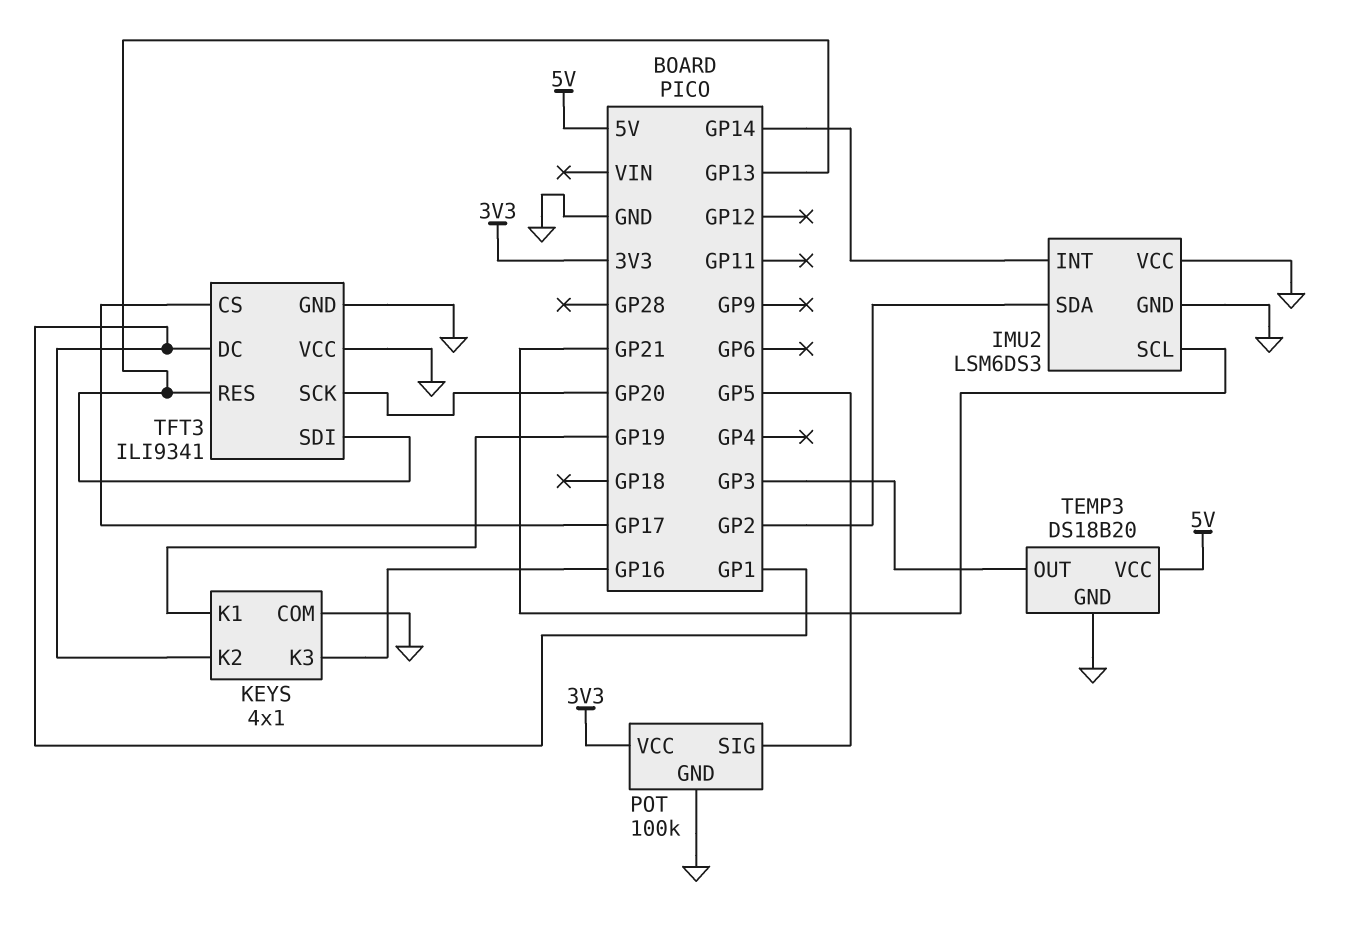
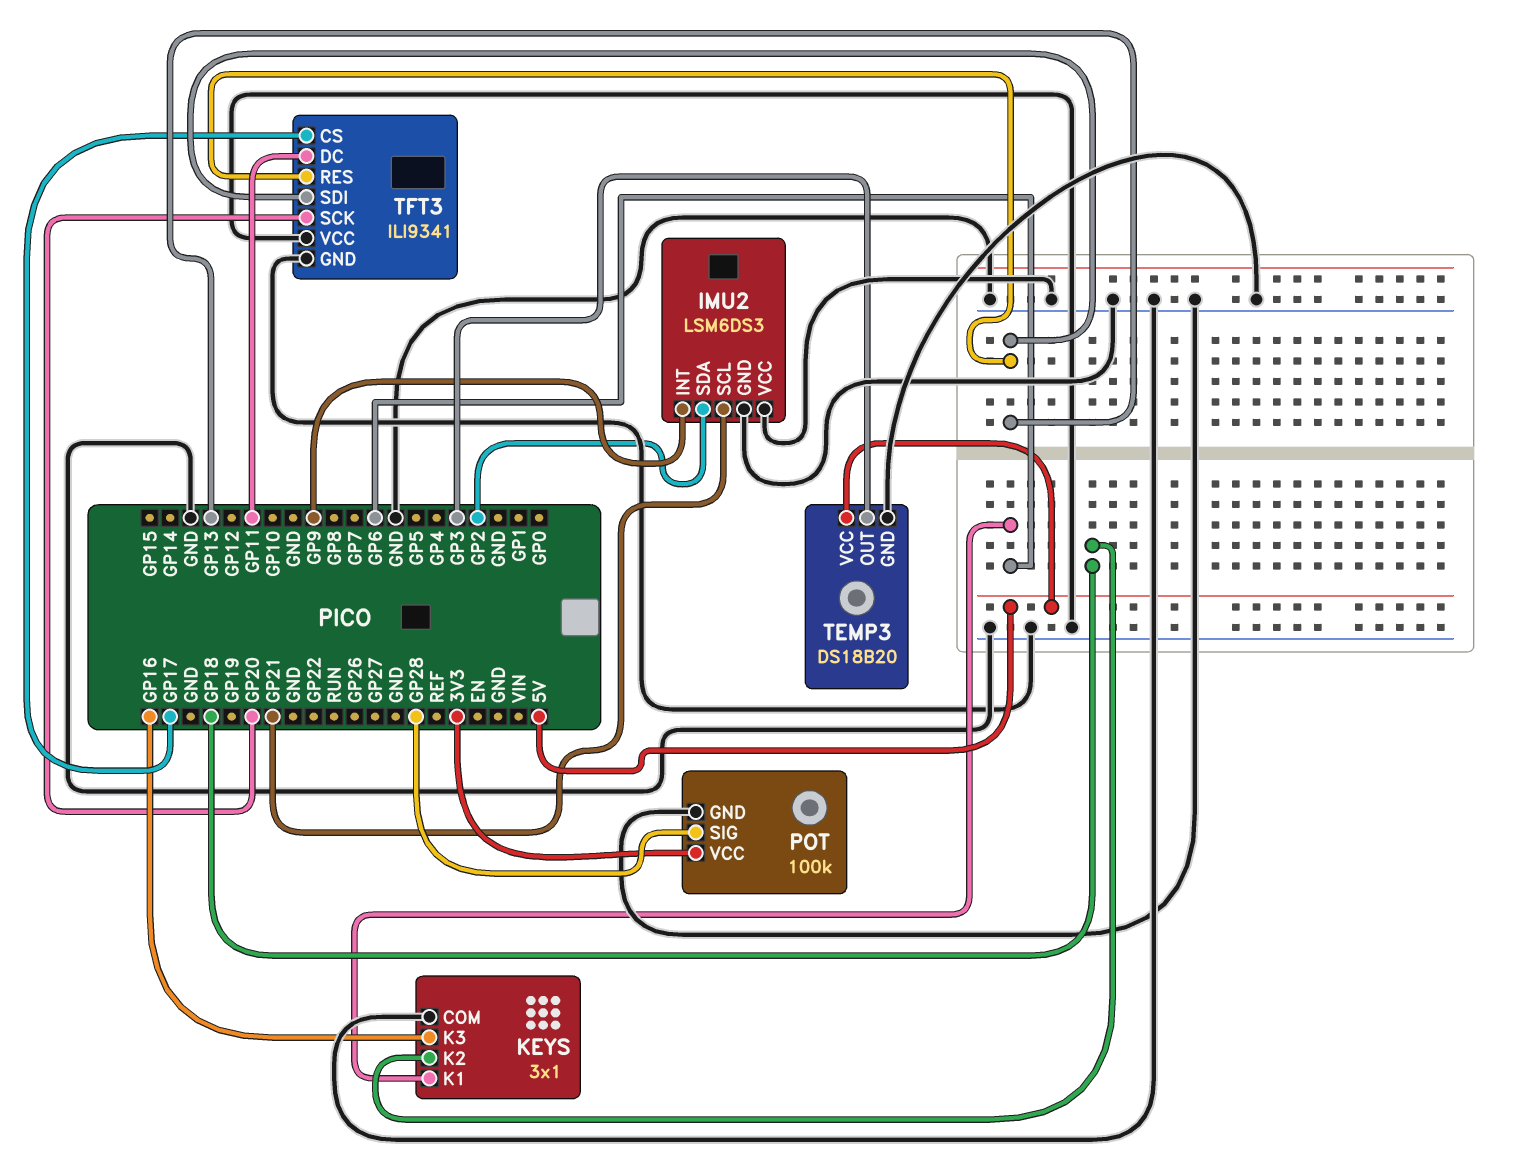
IMU2 pin INT: GP14 -> GP9
KEYS: 4x1 -> 3x1
KEYS pin K1: GP19 -> GP6
KEYS pin K2: GP1 -> GP18
POT pin SIG: GP5 -> GP28
TFT3 pin DC: GP1 -> GP11

